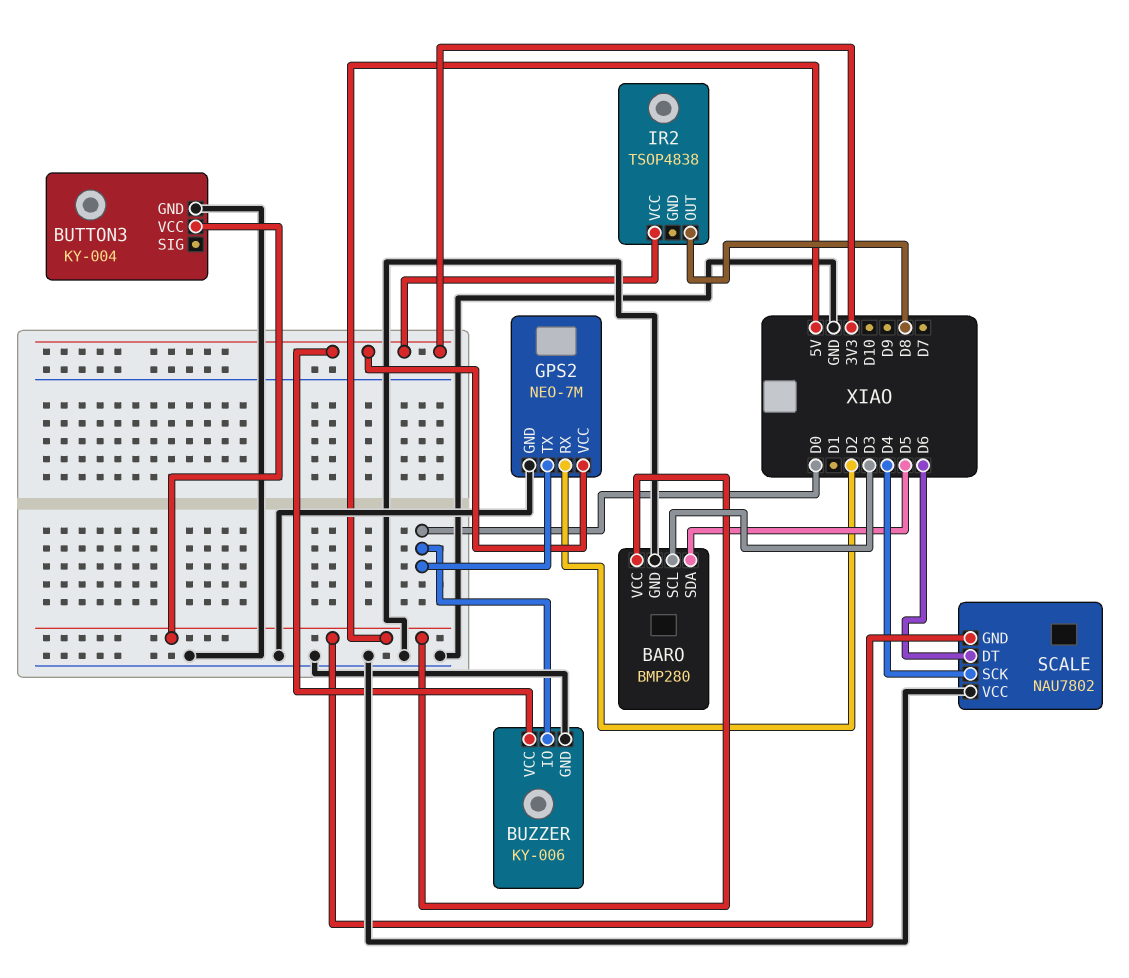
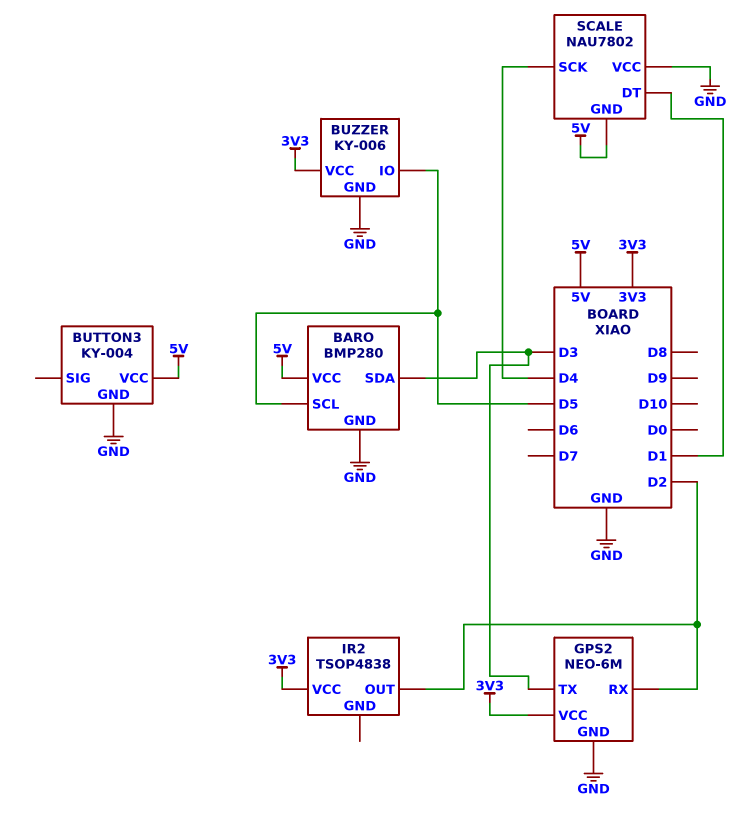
BARO pin SCL: D3 -> D5
BARO pin SDA: D5 -> D3
BUZZER pin IO: D0 -> D5
GPS2: NEO-7M -> NEO-6M
GPS2 pin TX: D0 -> D3
IR2 pin OUT: D8 -> D2
SCALE pin DT: D6 -> D1

